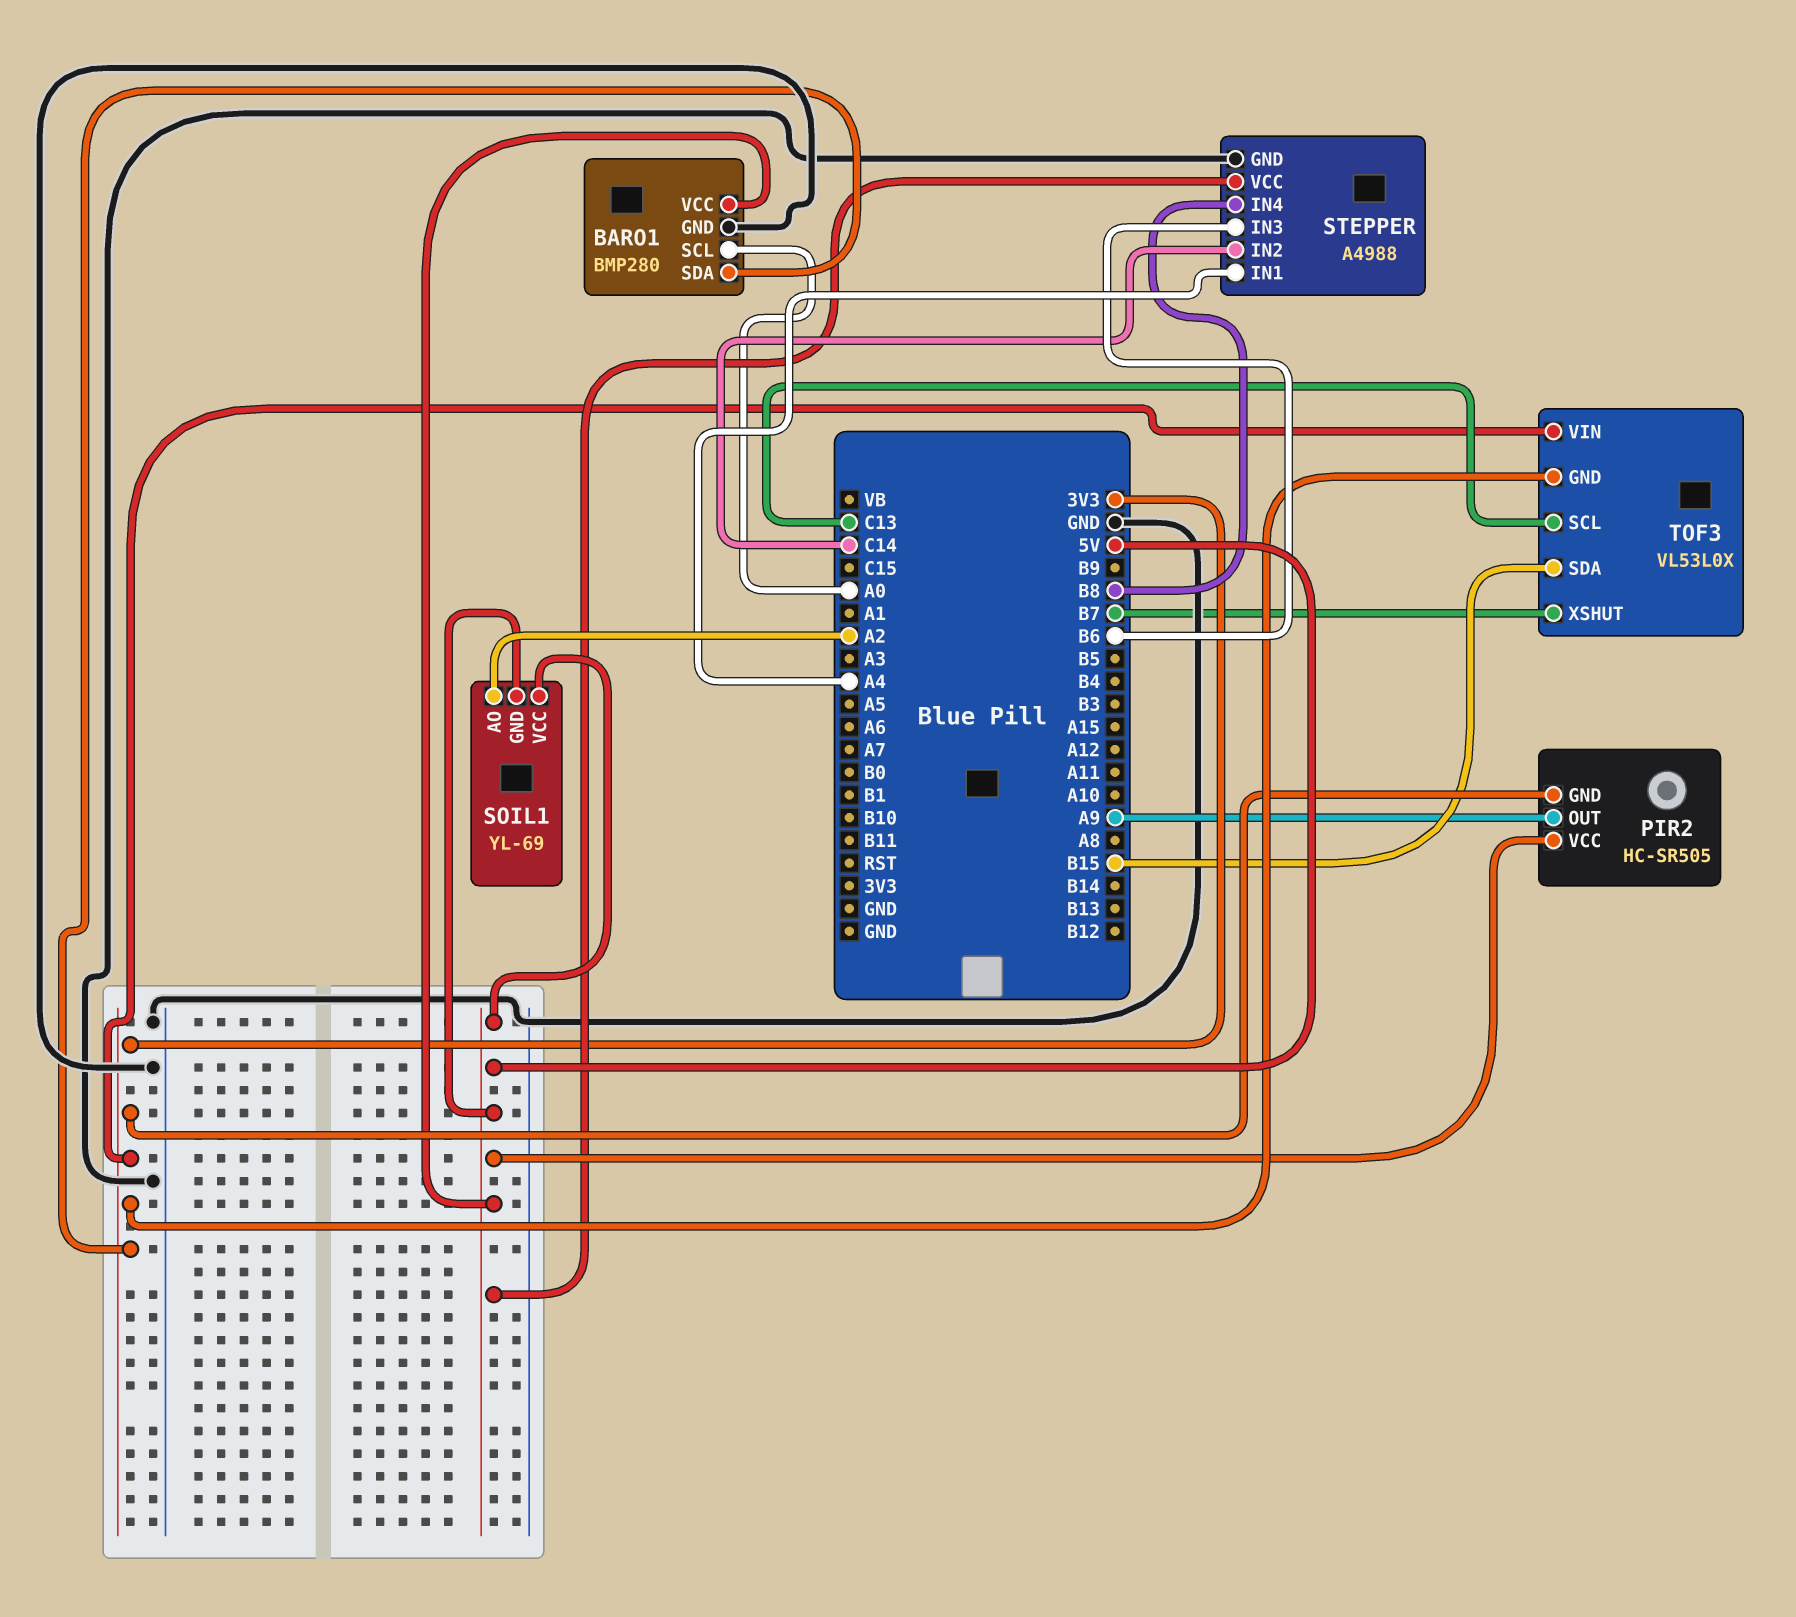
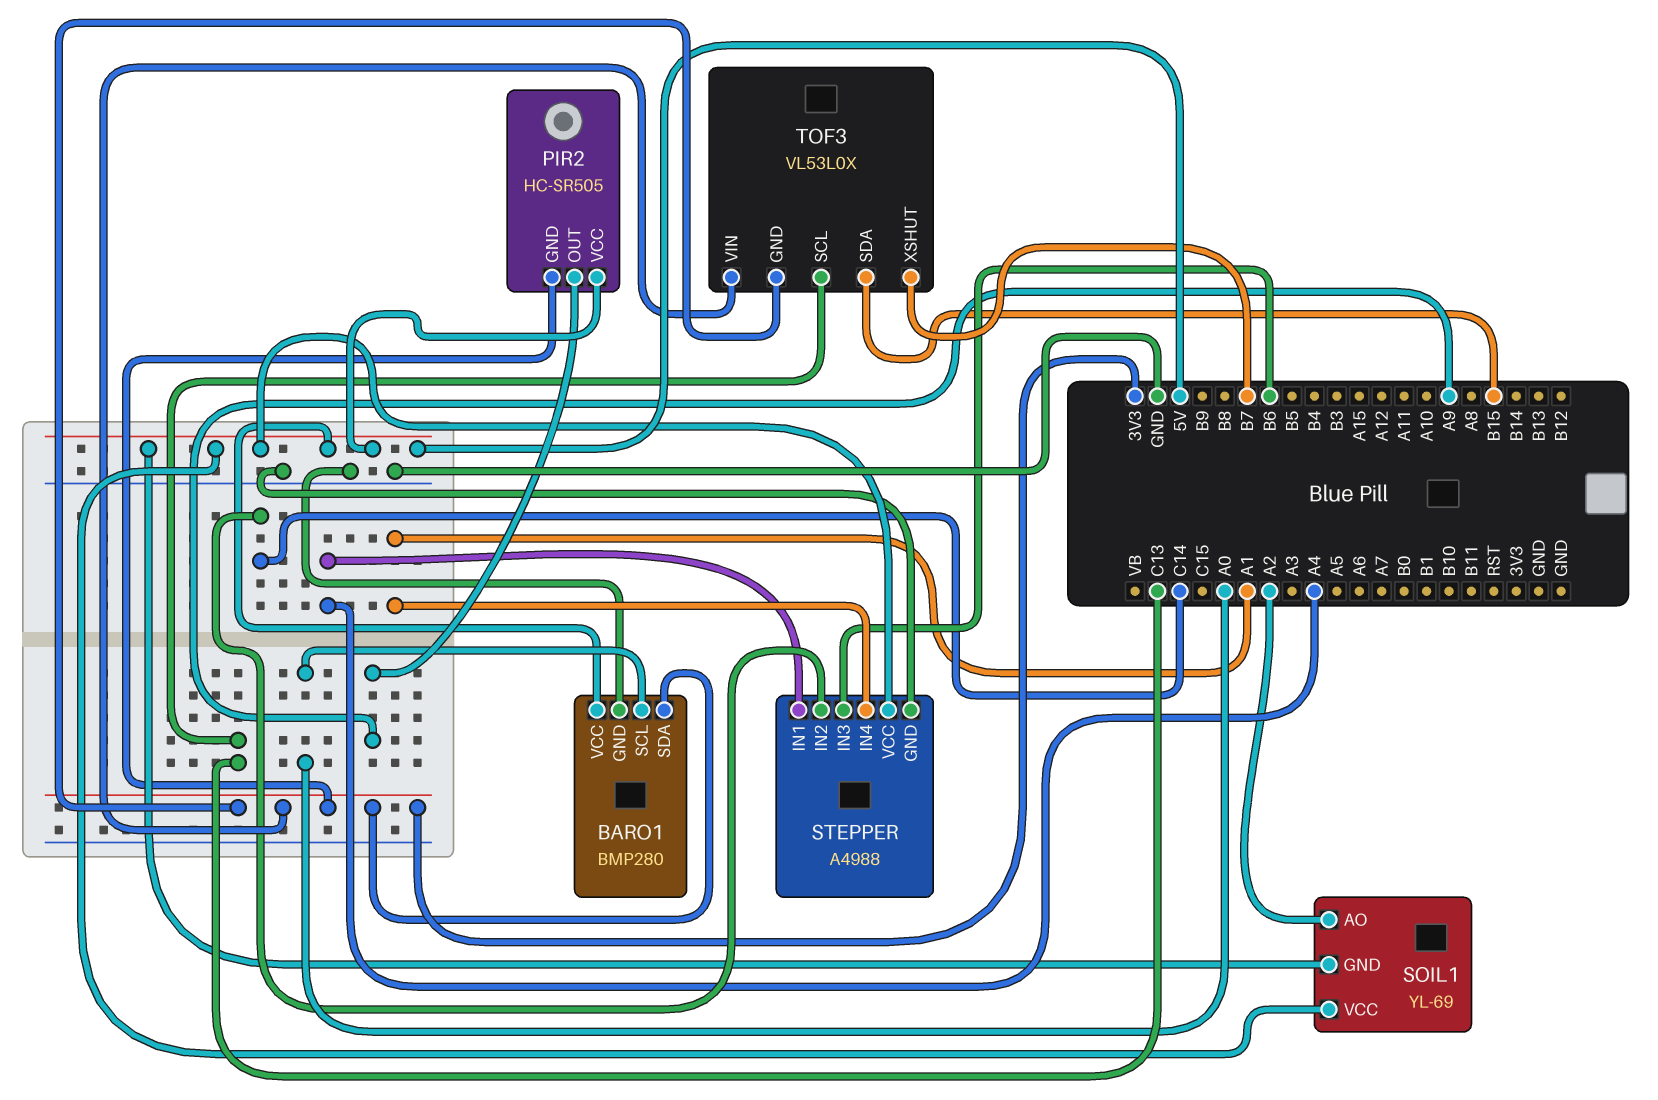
STEPPER pin IN4: B8 -> A1

